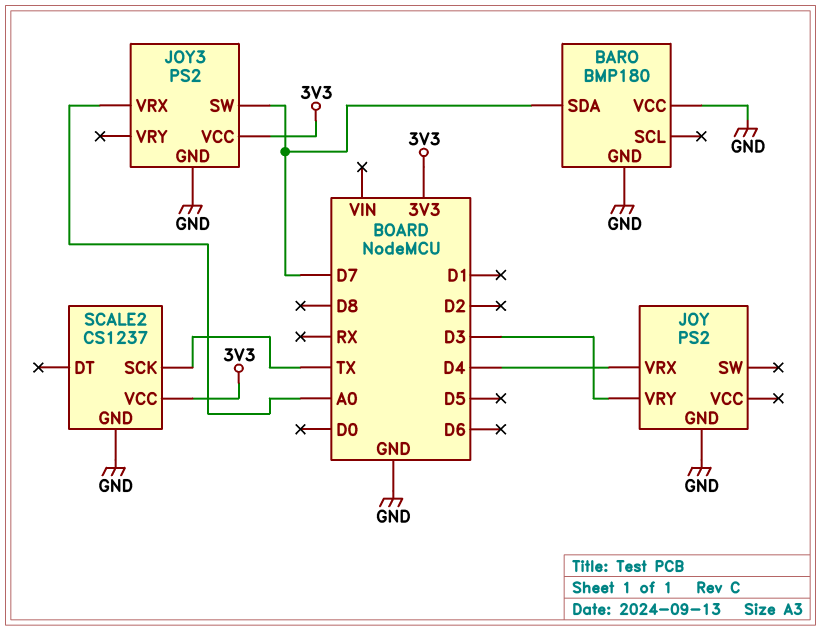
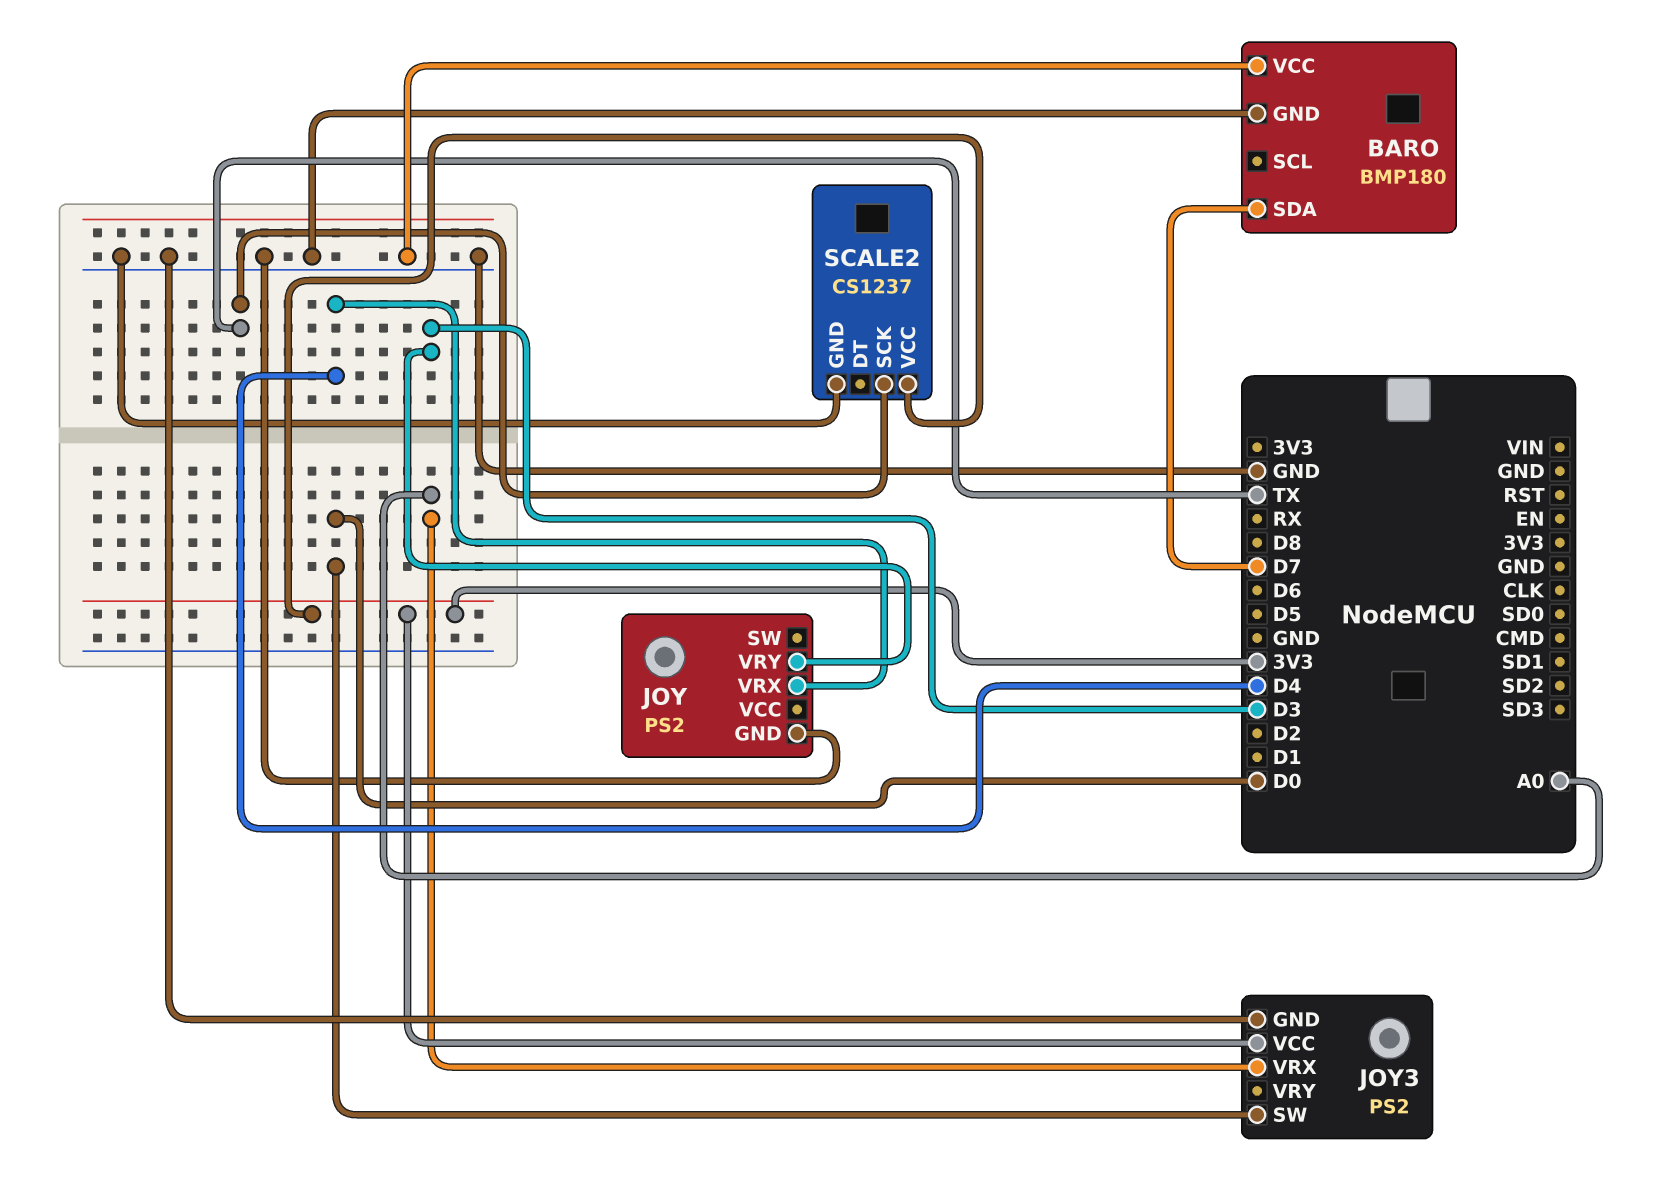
JOY3 pin SW: D7 -> D0

